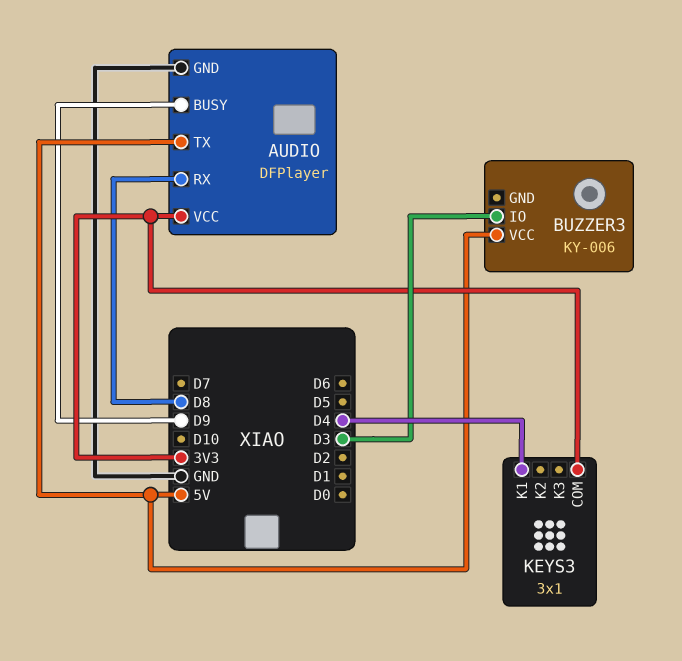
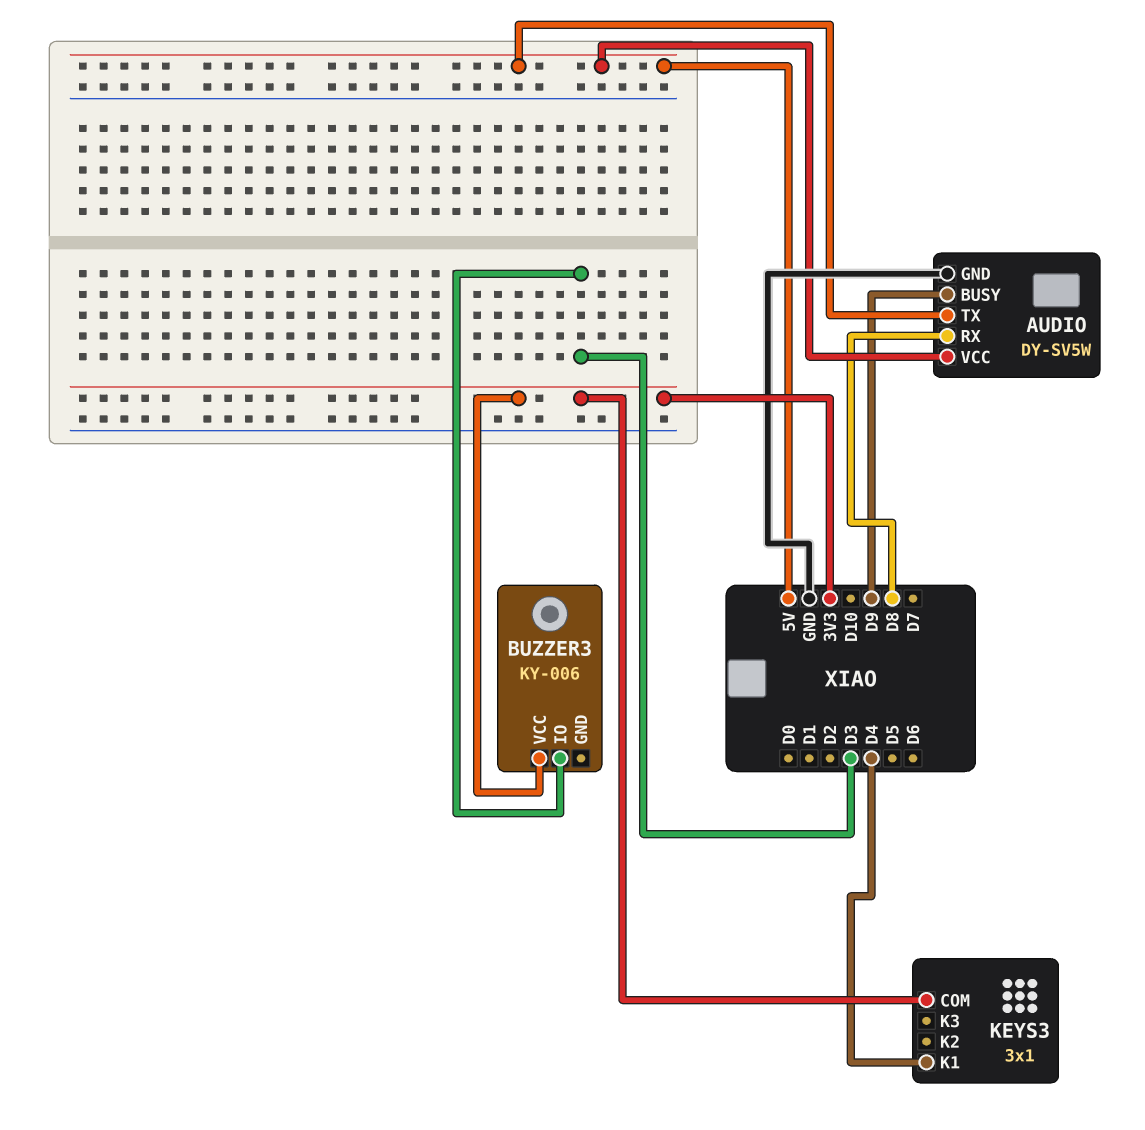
AUDIO: DFPlayer -> DY-SV5W
AUDIO pin VCC: 3V3 -> 5V
BUZZER3 pin VCC: 5V -> 3V3

